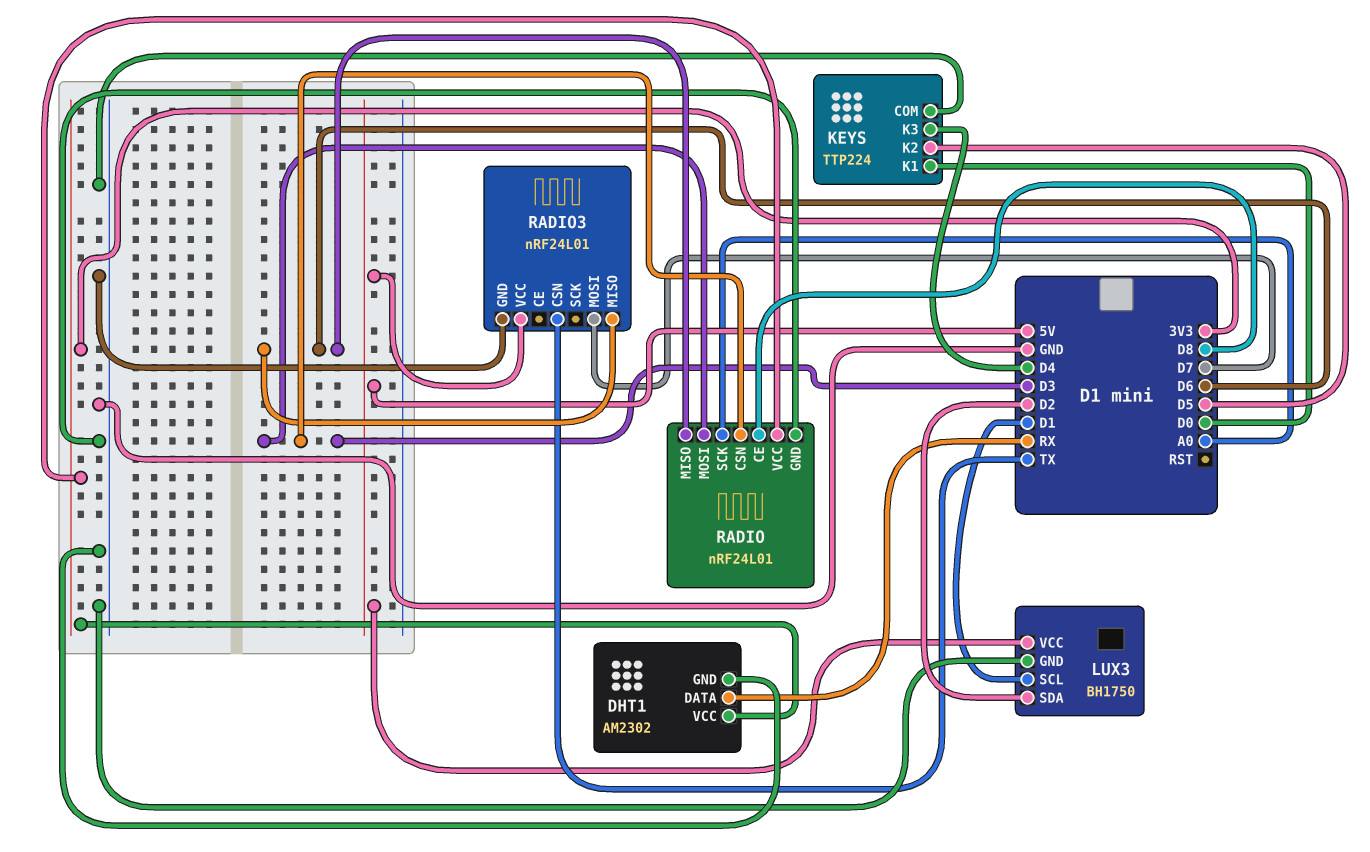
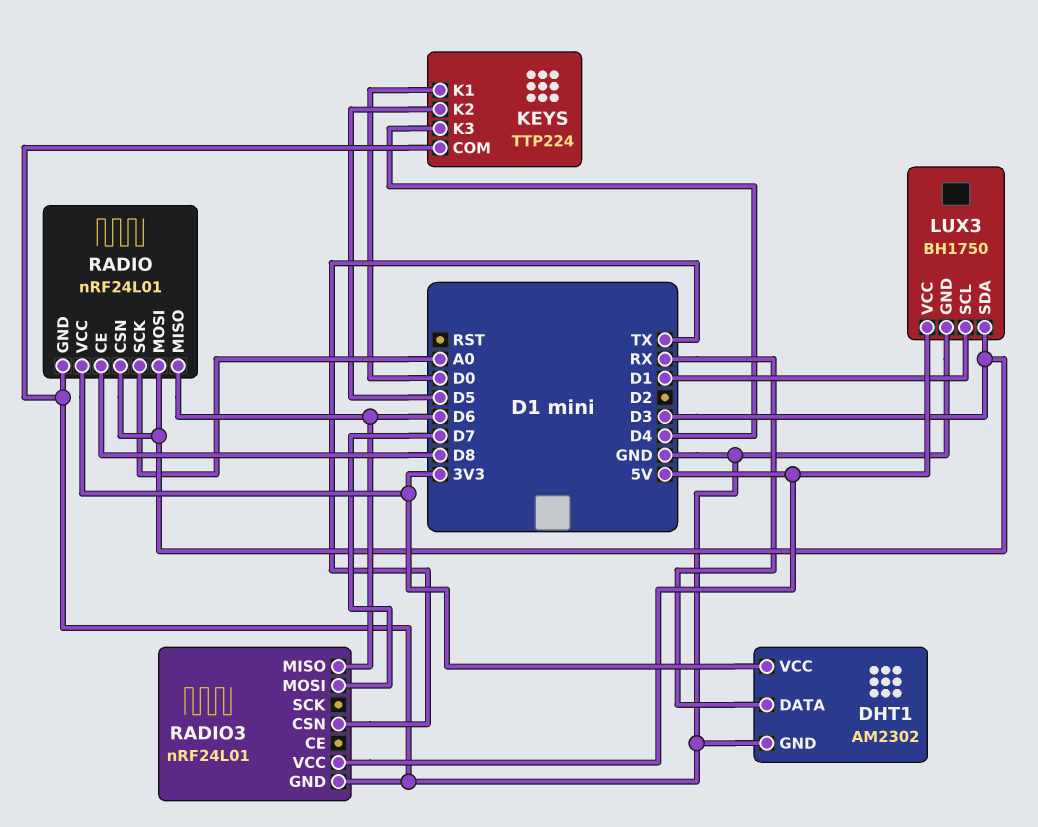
LUX3 pin SDA: D2 -> D3

